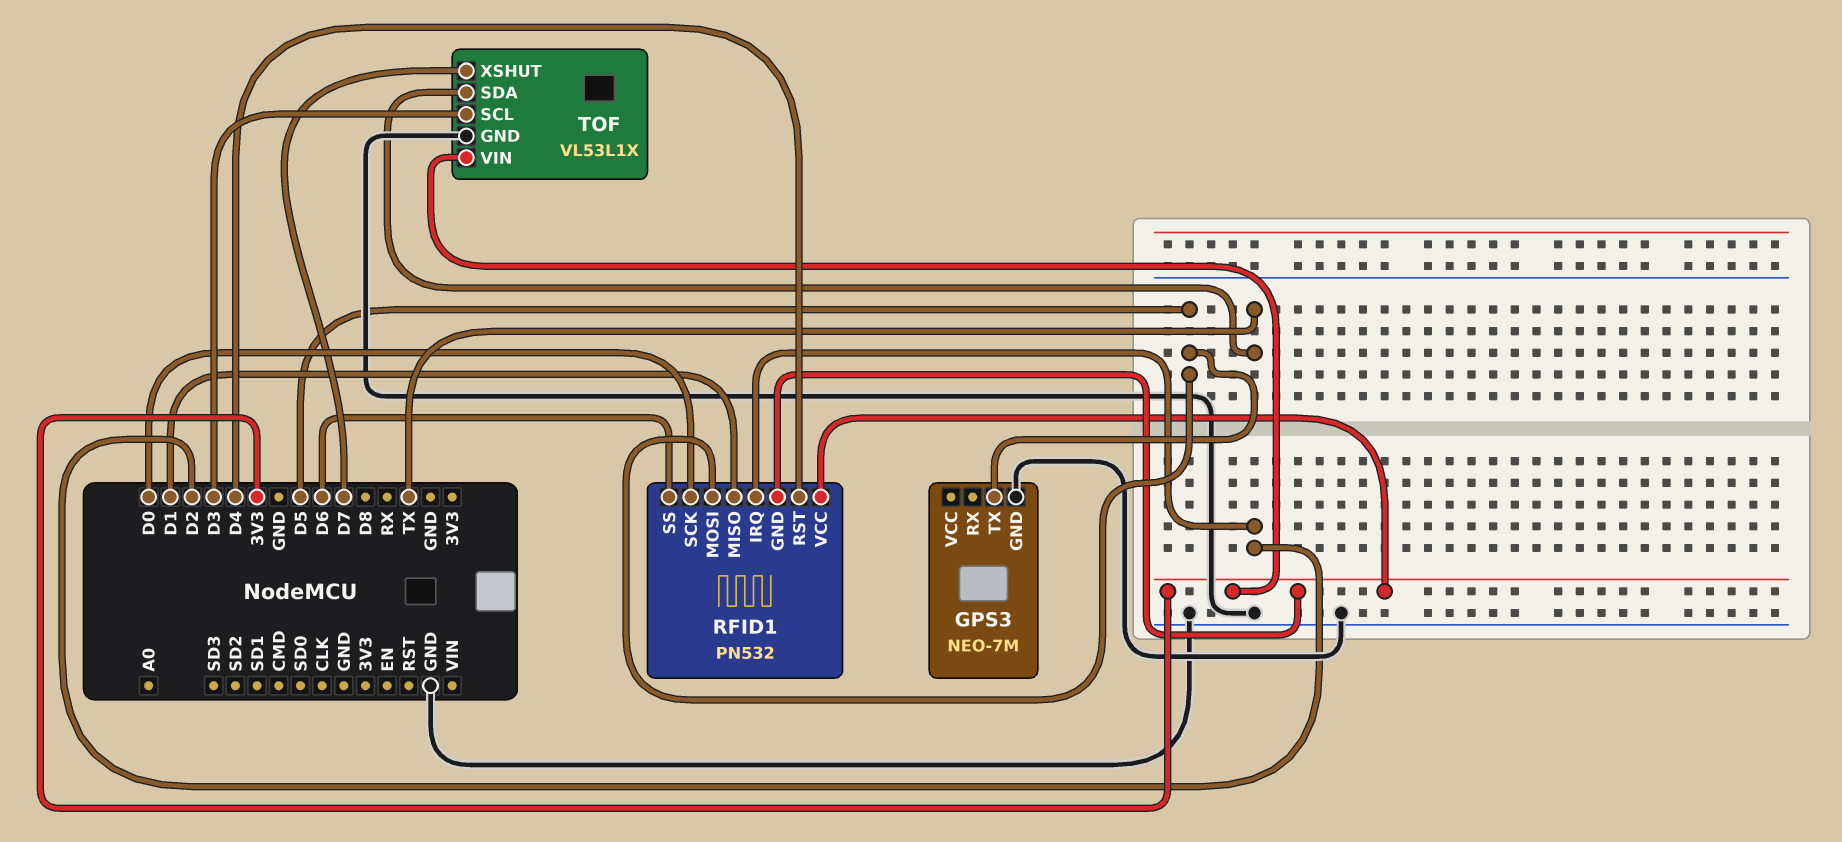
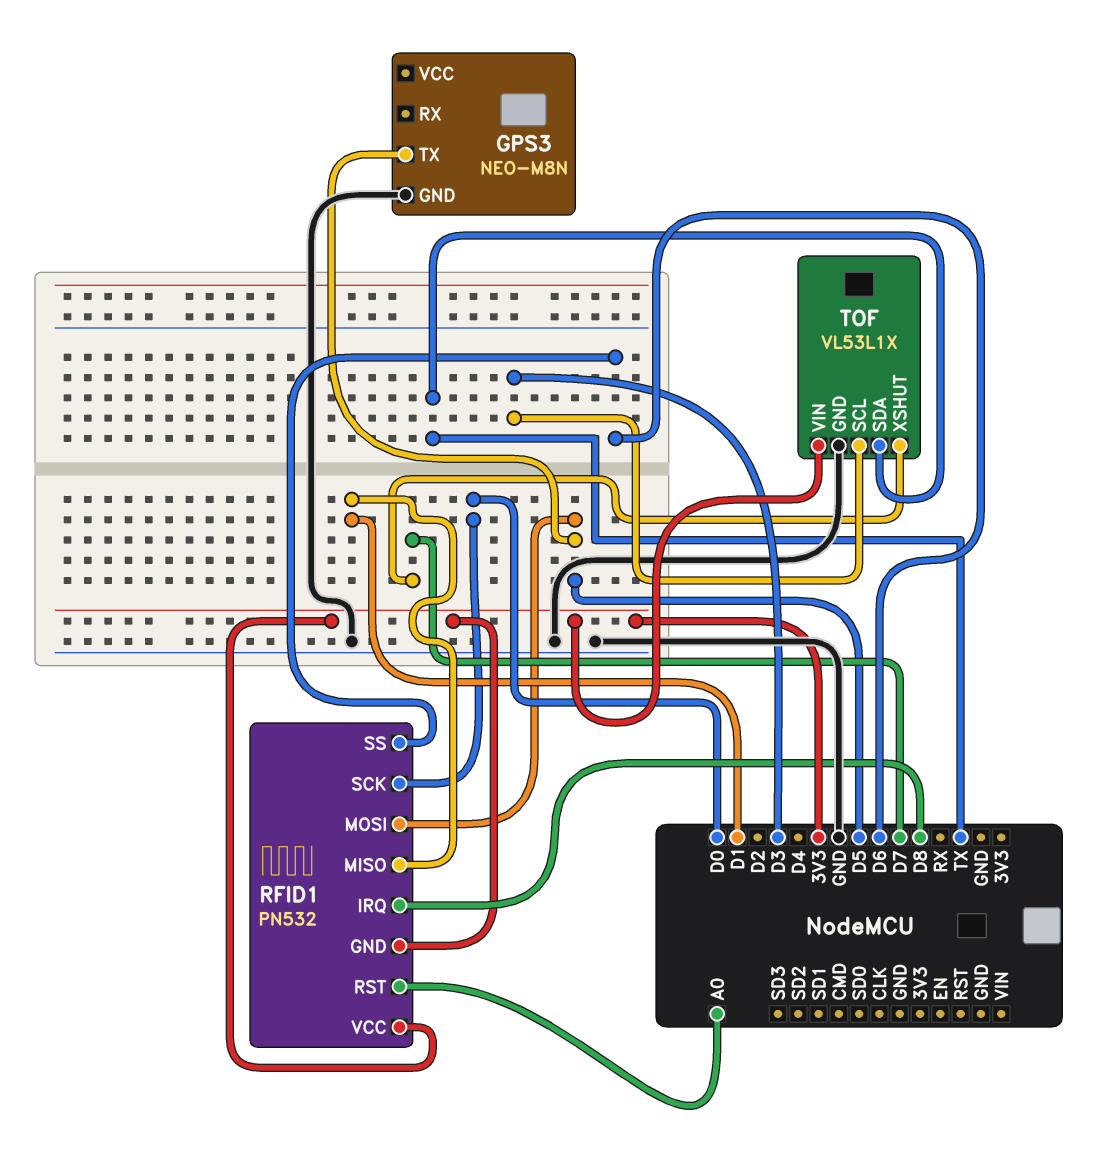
GPS3: NEO-7M -> NEO-M8N
RFID1 pin IRQ: D2 -> D8
RFID1 pin RST: D4 -> A0

